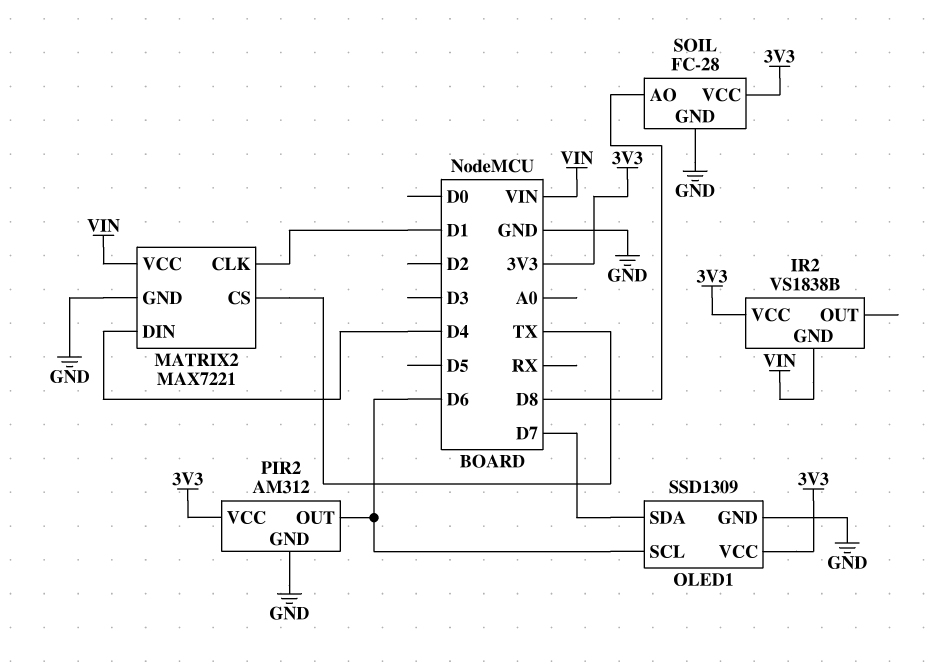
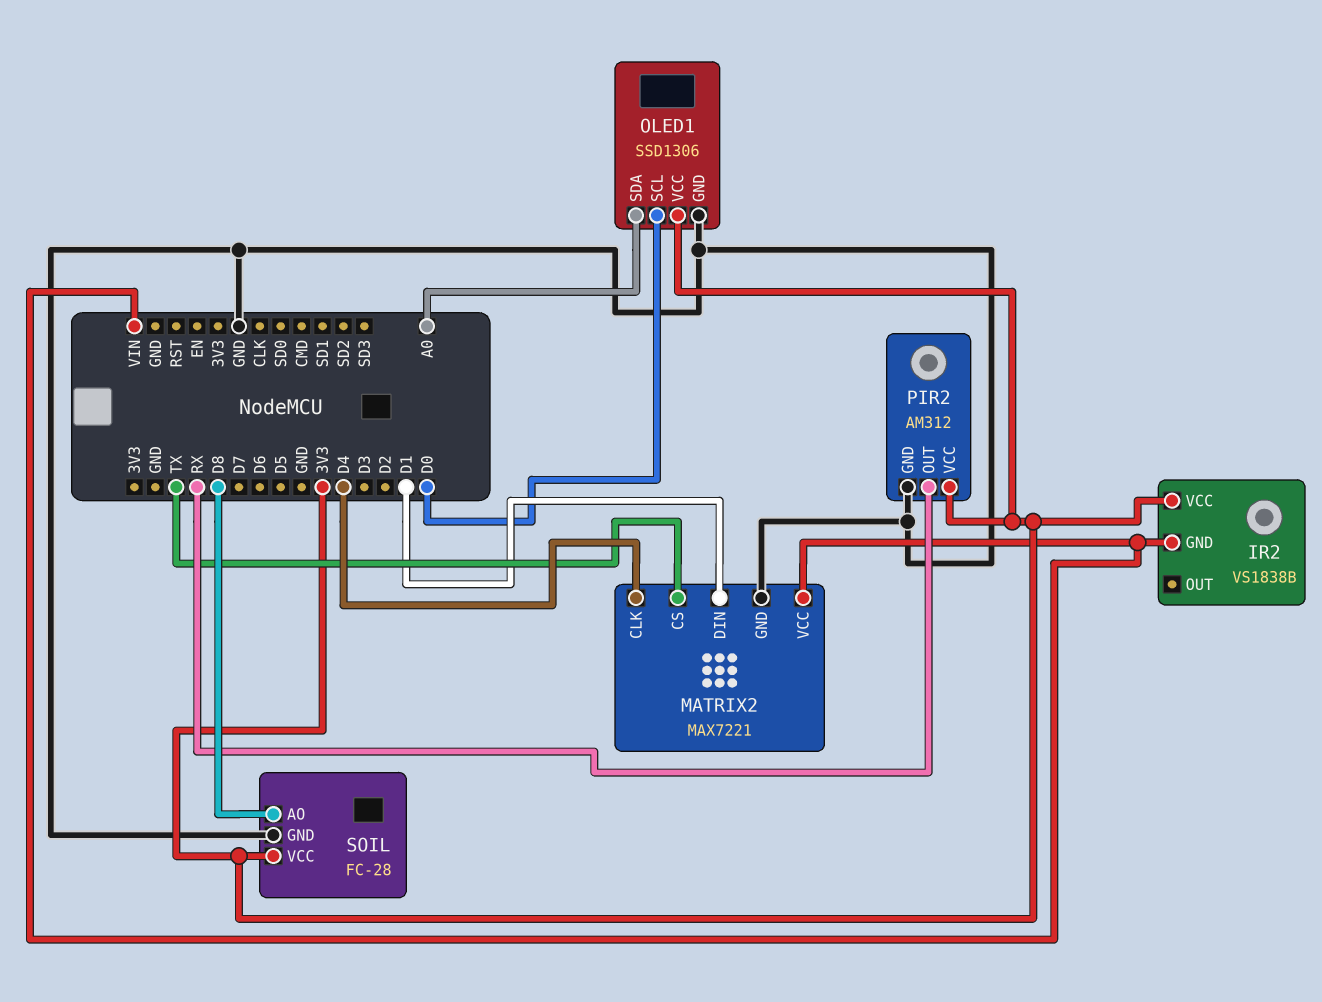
MATRIX2 pin CLK: D1 -> D4
MATRIX2 pin DIN: D4 -> D1
OLED1: SSD1309 -> SSD1306
OLED1 pin SCL: D6 -> D0
OLED1 pin SDA: D7 -> A0
PIR2 pin OUT: D6 -> RX

